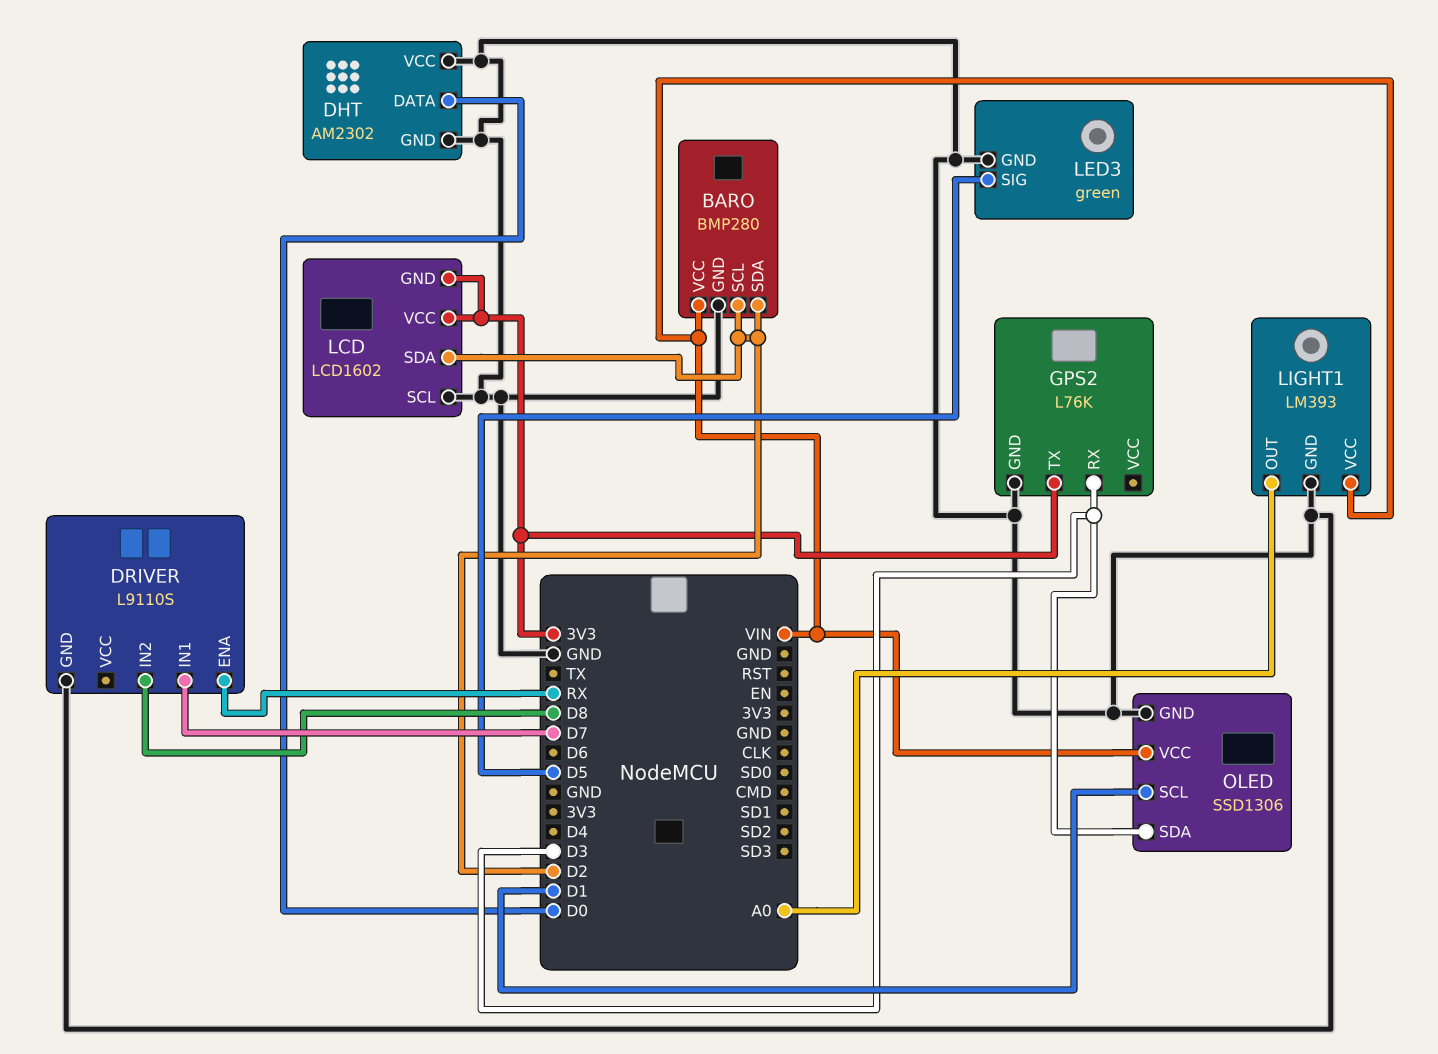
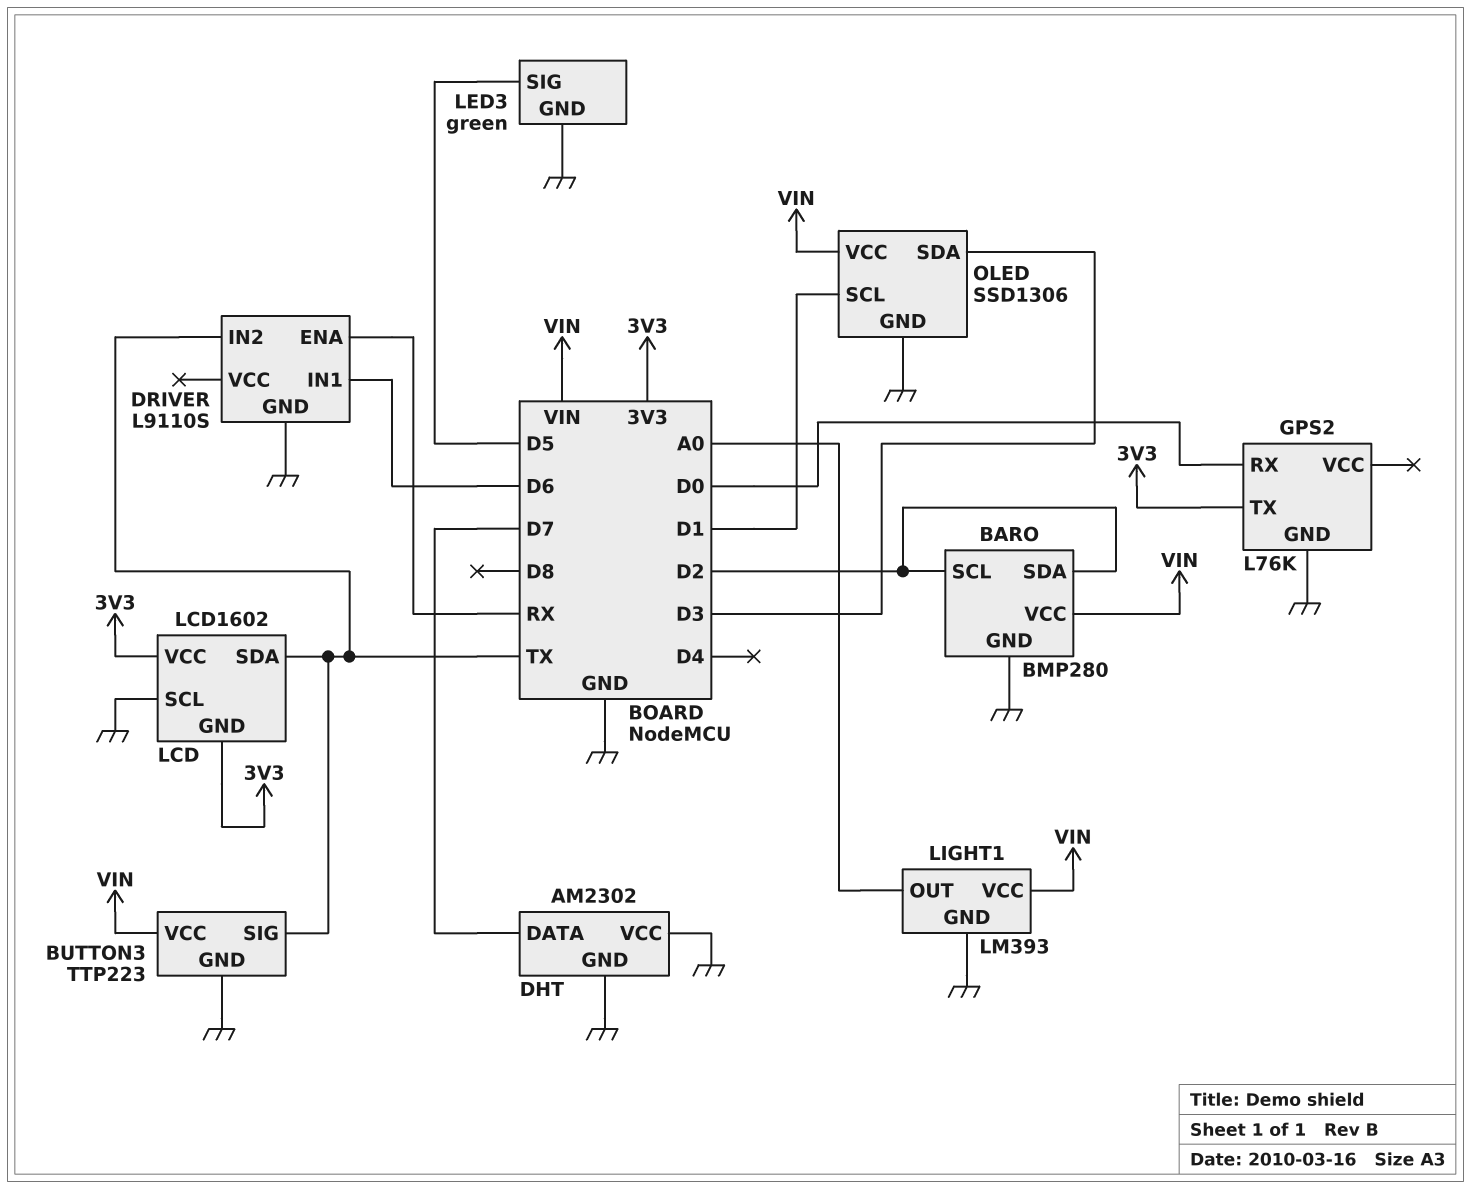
BUTTON3: none -> TTP223
BUTTON3 pin GND: none -> GND
BUTTON3 pin SIG: none -> TX
BUTTON3 pin VCC: none -> VIN
DHT pin DATA: D0 -> D7
DRIVER pin IN1: D7 -> D6
DRIVER pin IN2: D8 -> TX
GPS2 pin RX: D3 -> D0
LCD pin SDA: D2 -> TX

